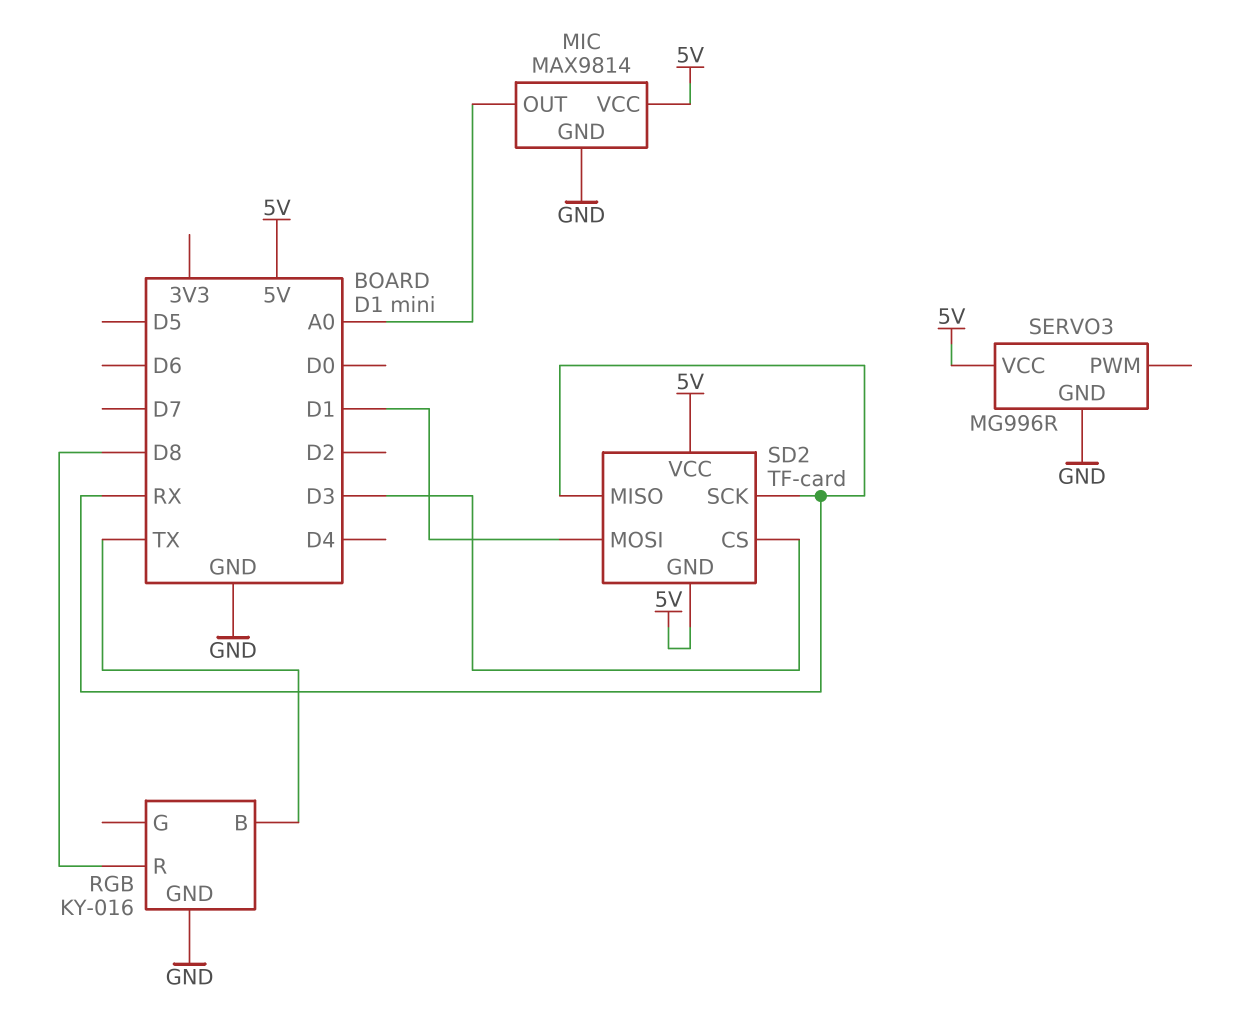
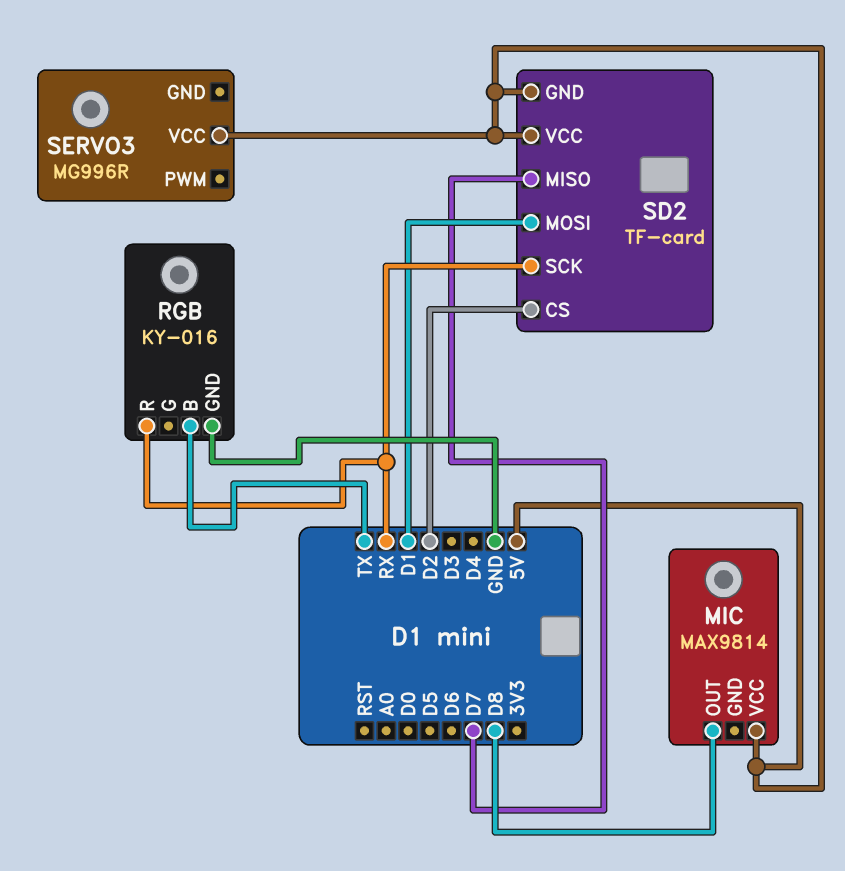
MIC pin GND: GND -> none
MIC pin OUT: A0 -> D8
RGB pin R: D8 -> RX
SD2 pin CS: D3 -> D2
SD2 pin MISO: RX -> D7
SERVO3 pin GND: GND -> none

